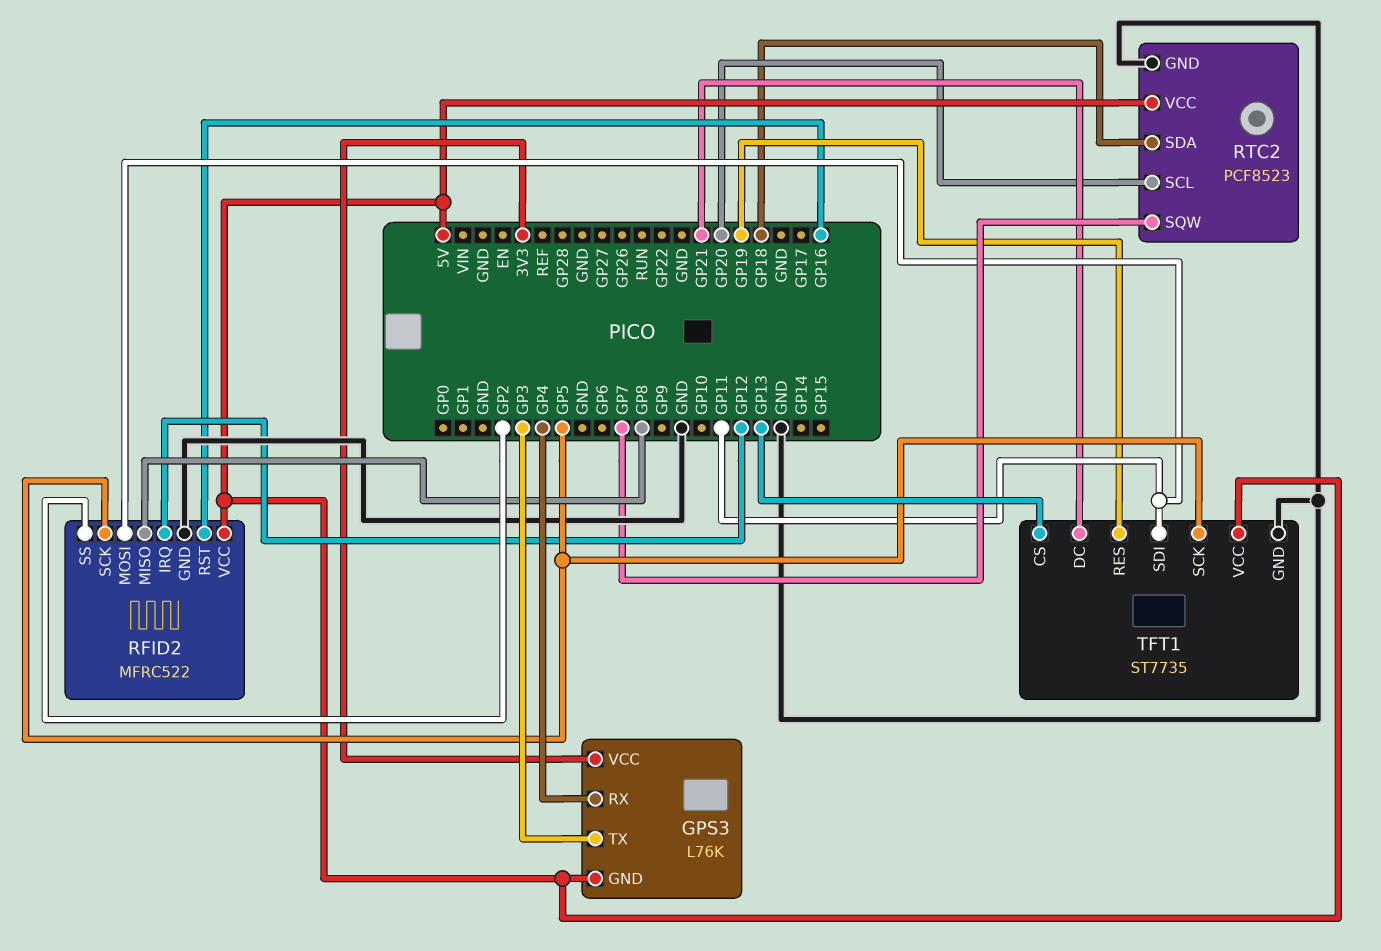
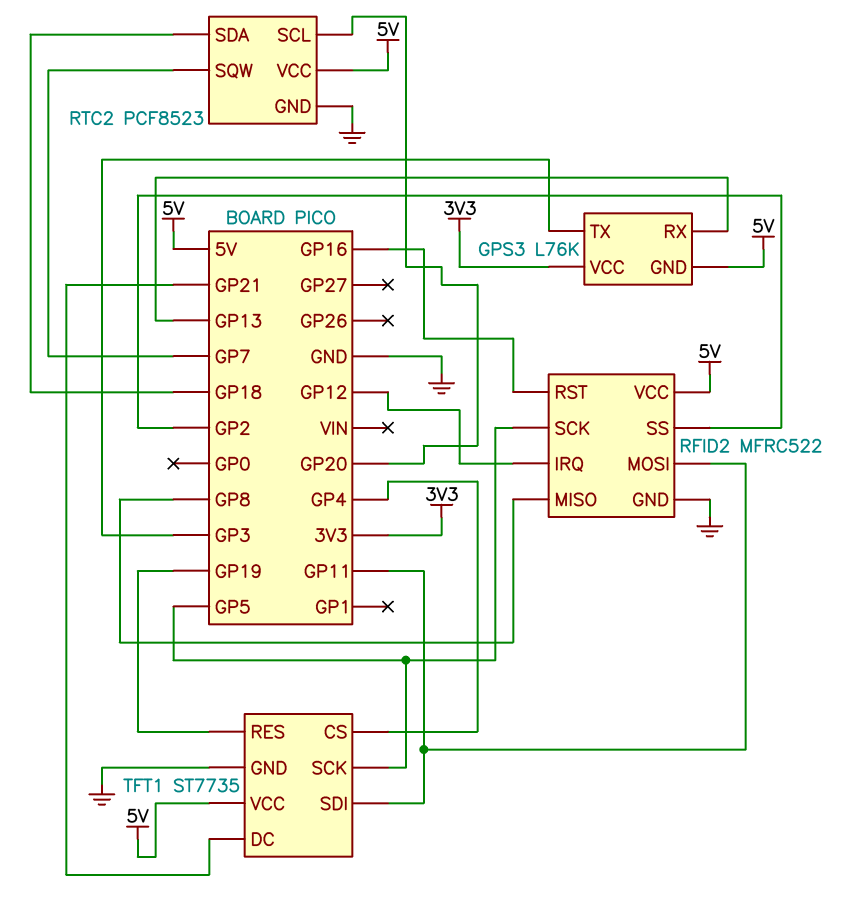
GPS3 pin RX: GP4 -> GP13
TFT1 pin CS: GP13 -> GP4

